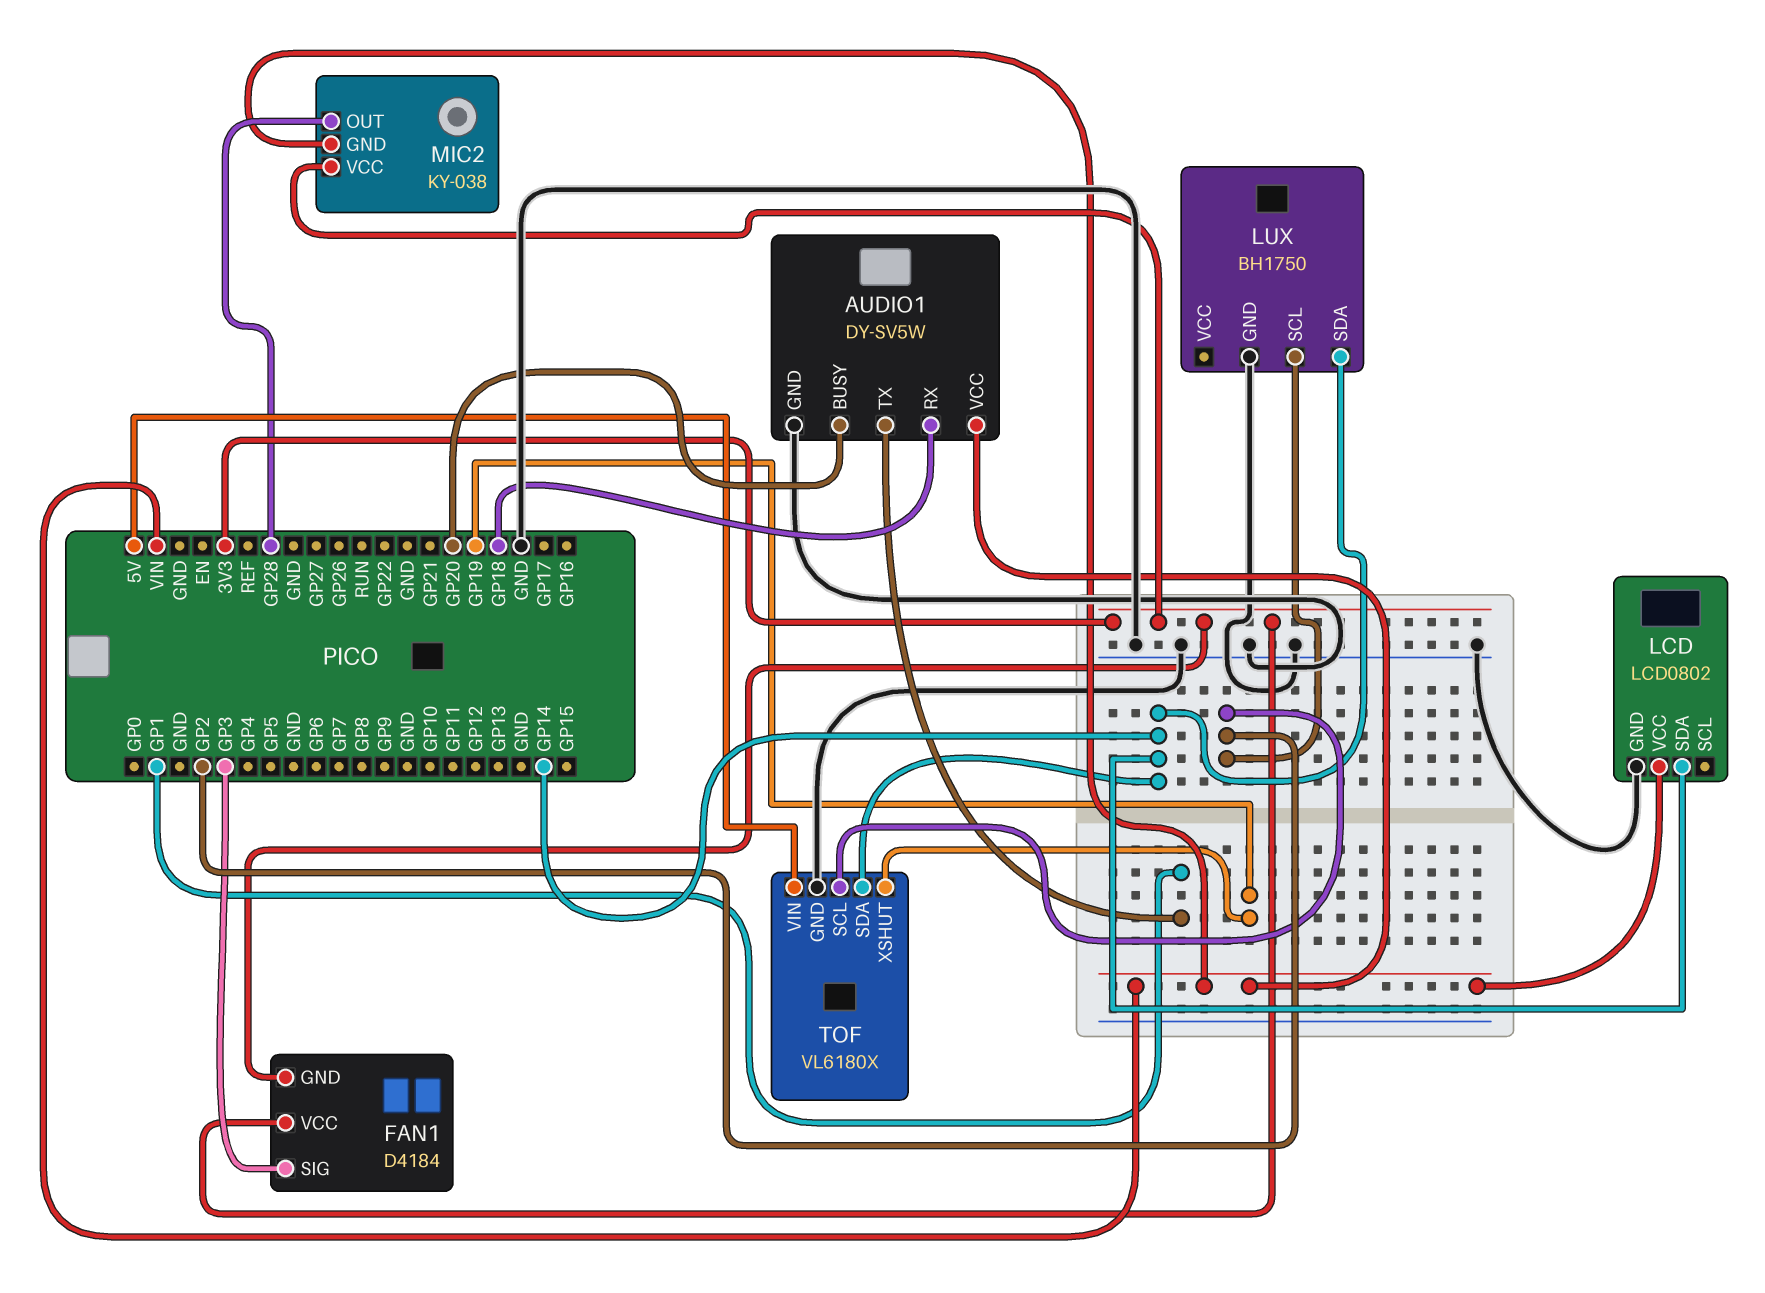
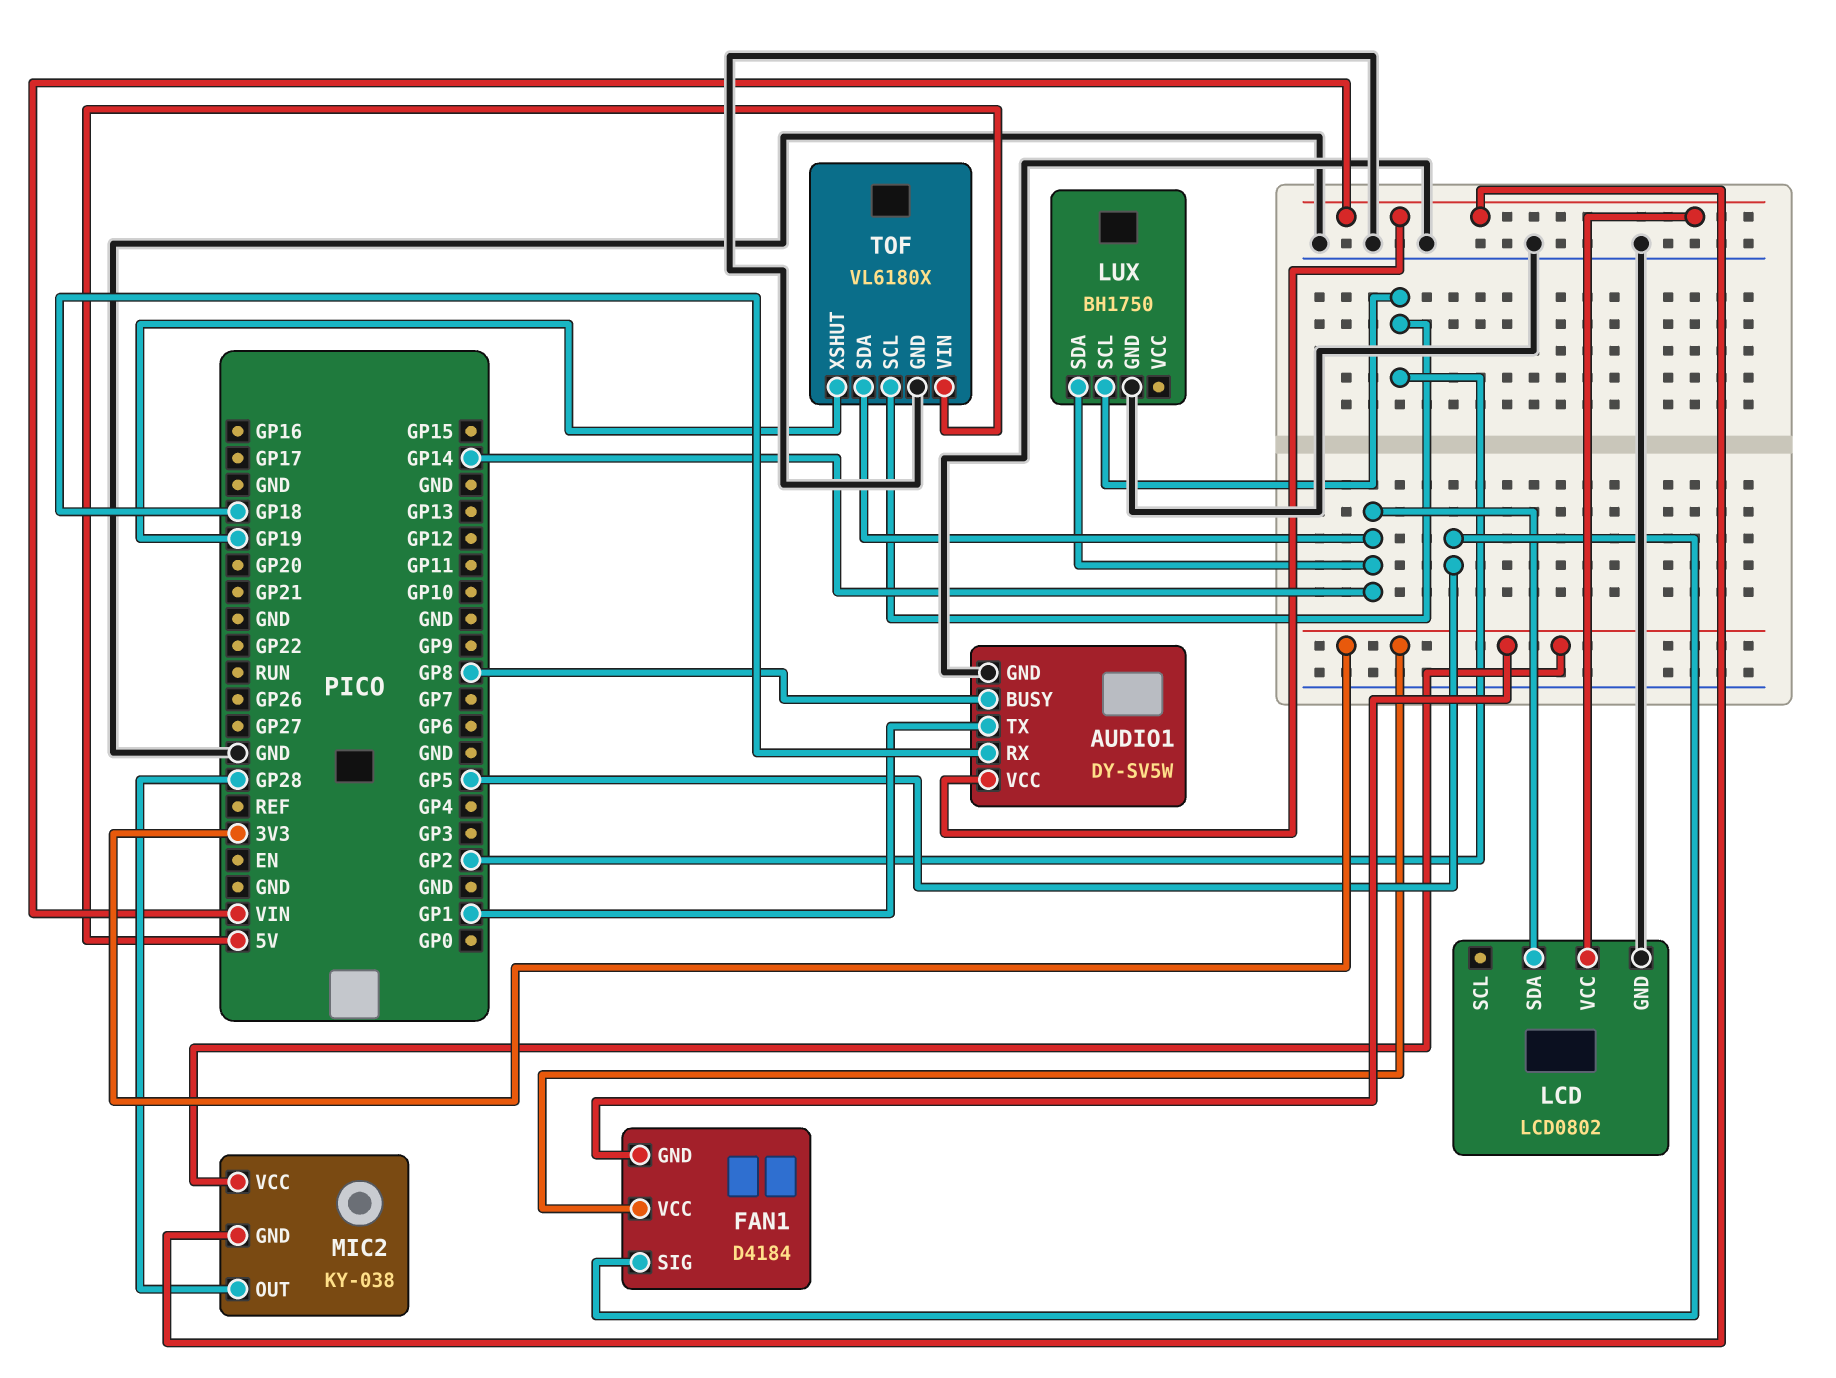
AUDIO1 pin BUSY: GP20 -> GP8
FAN1 pin SIG: GP3 -> GP5

